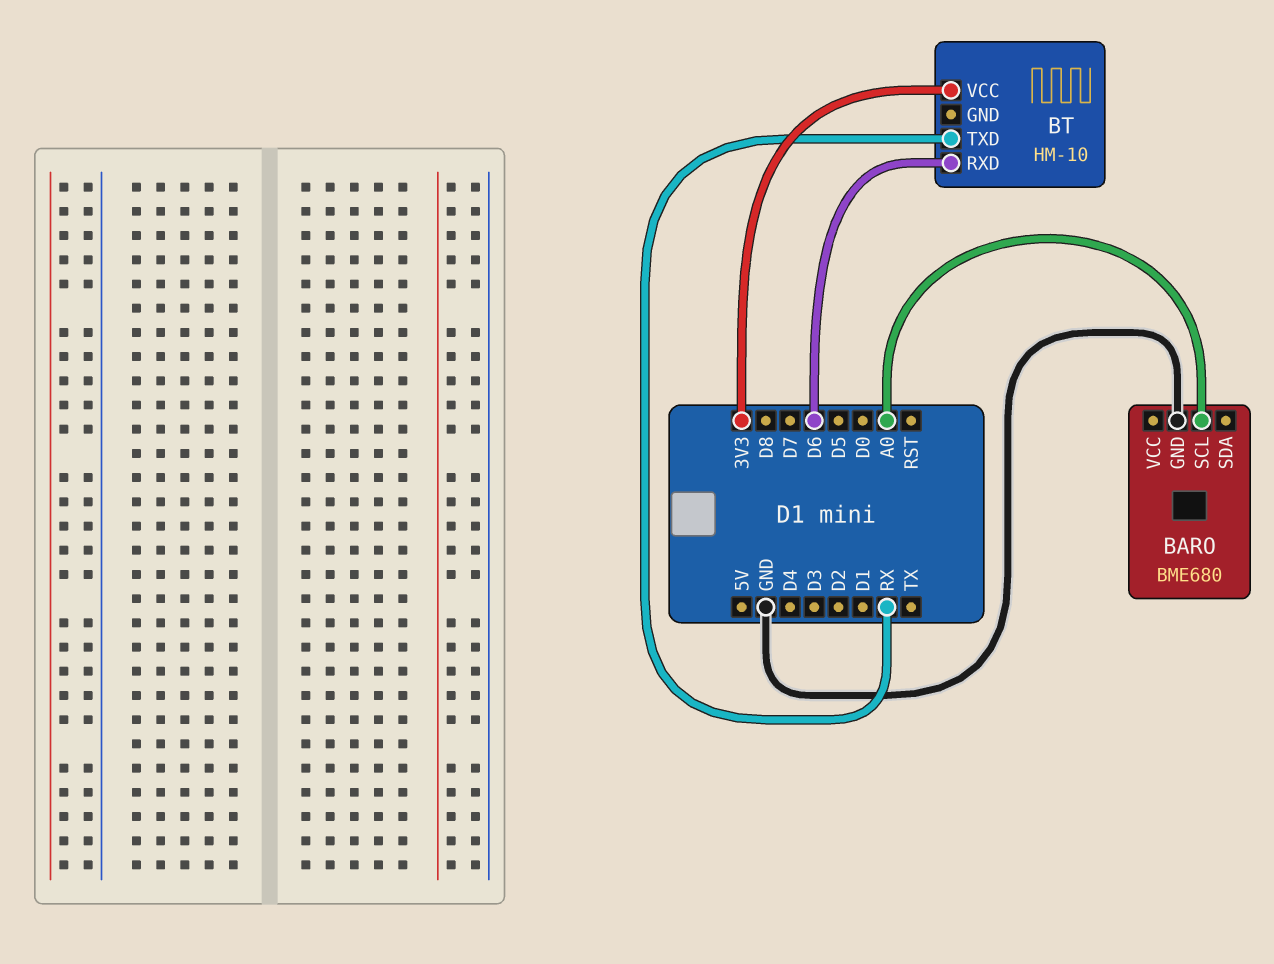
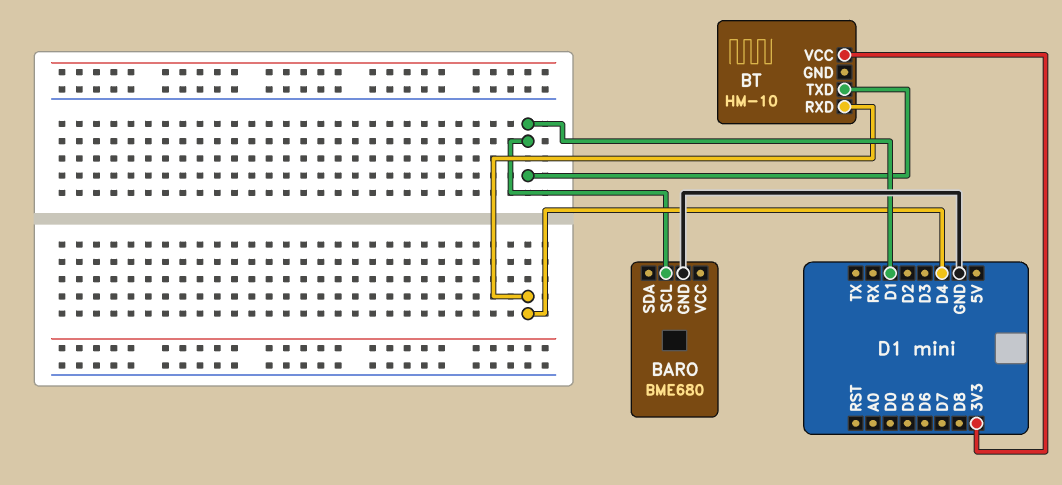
BARO pin SCL: A0 -> D1
BT pin RXD: D6 -> D4
BT pin TXD: RX -> D1

